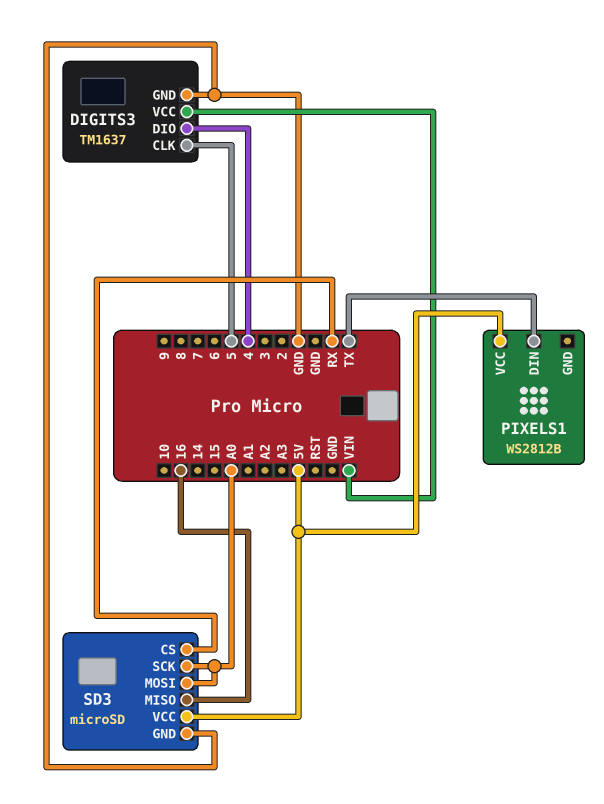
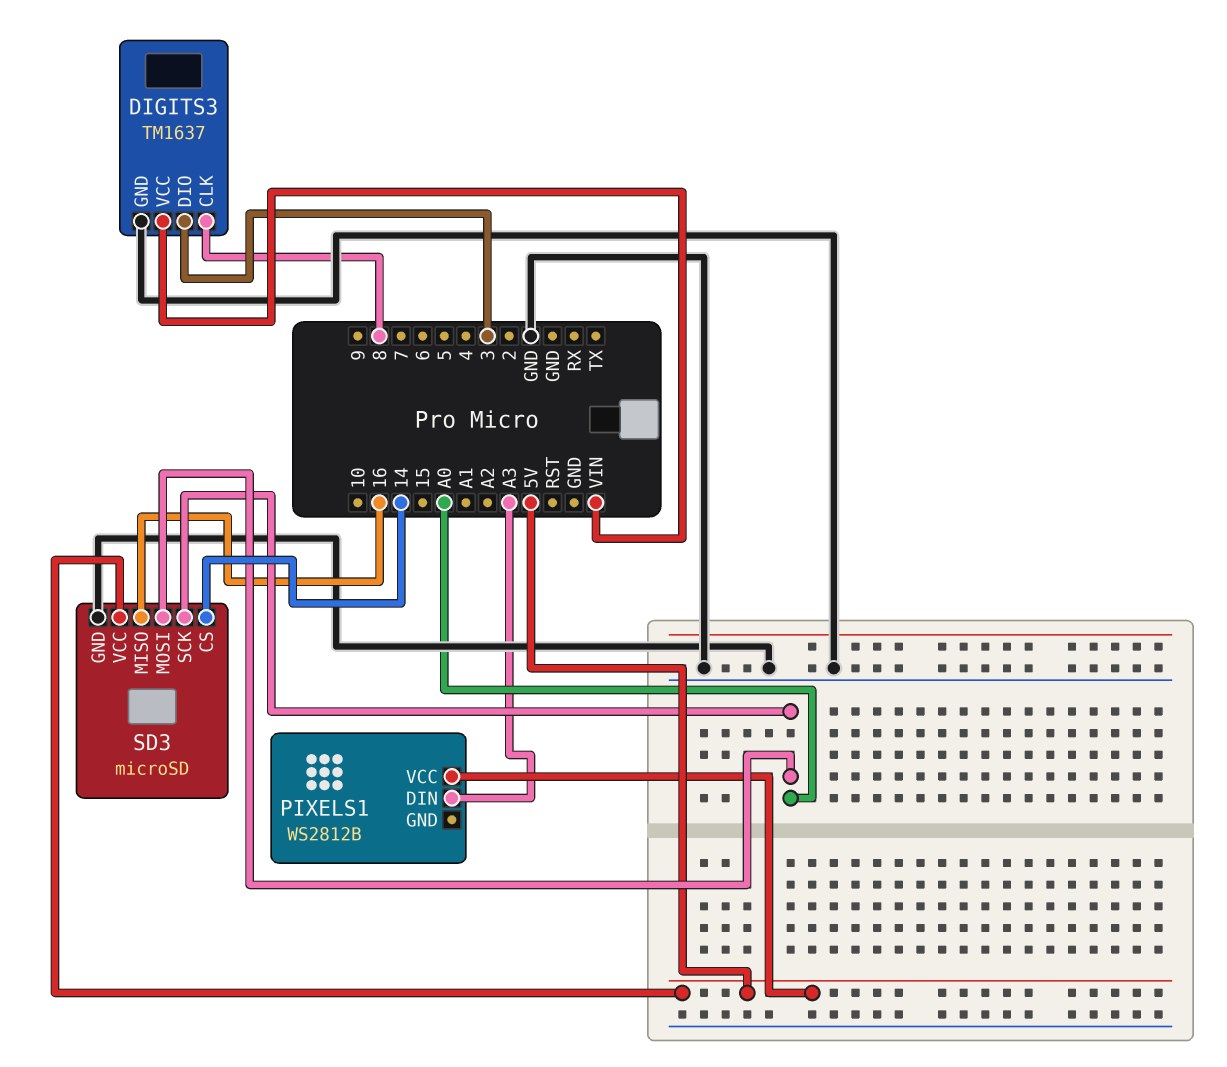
DIGITS3 pin CLK: 5 -> 8
DIGITS3 pin DIO: 4 -> 3
PIXELS1 pin DIN: TX -> A3
SD3 pin CS: RX -> 14

